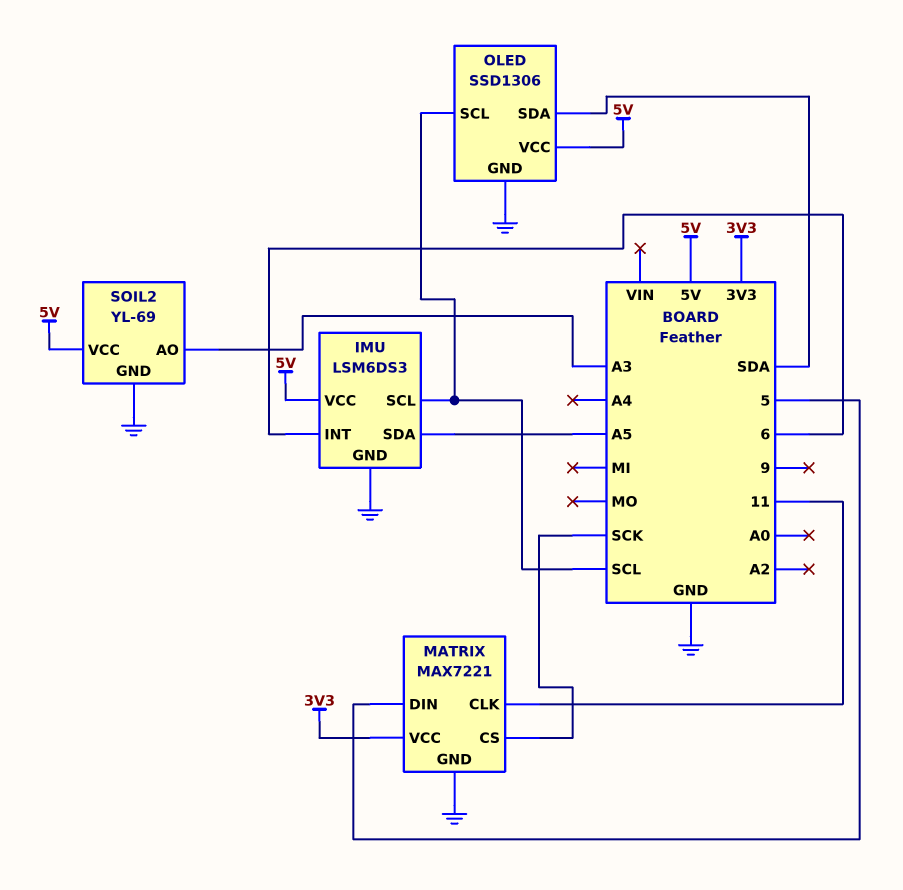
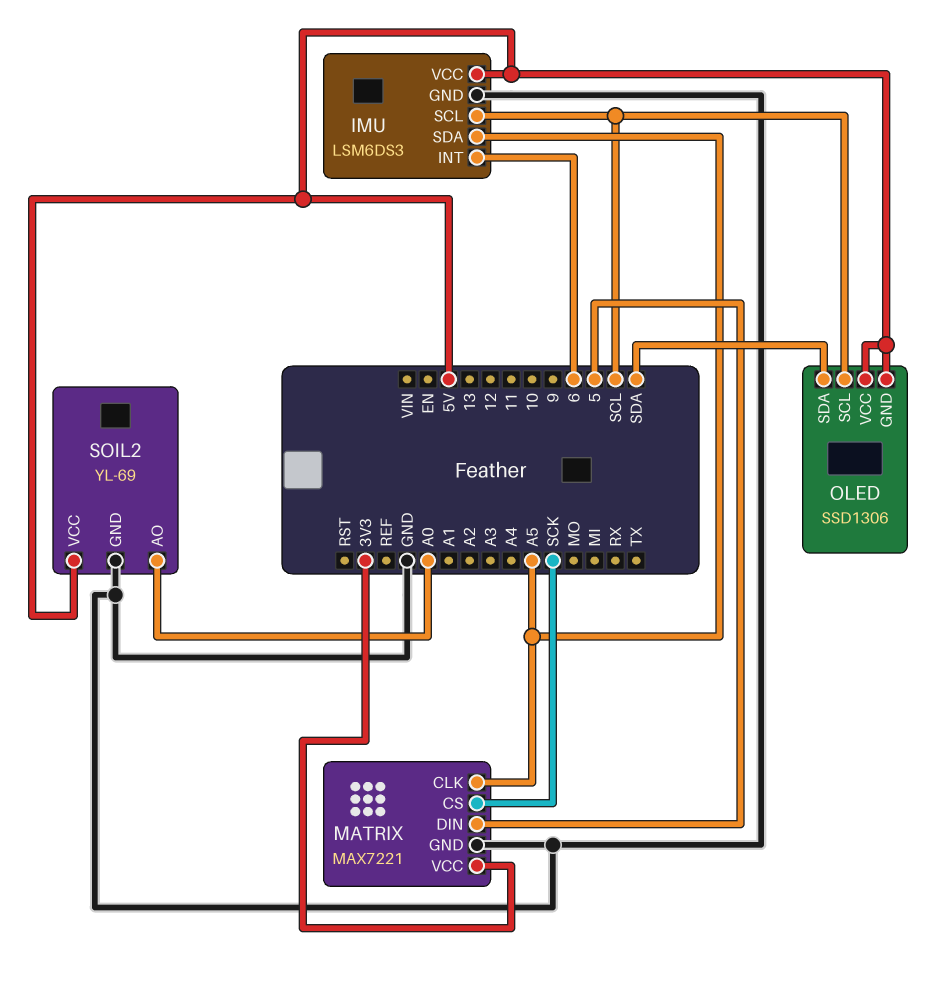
MATRIX pin CLK: 11 -> A5
OLED pin GND: GND -> 5V
SOIL2 pin AO: A3 -> A0

